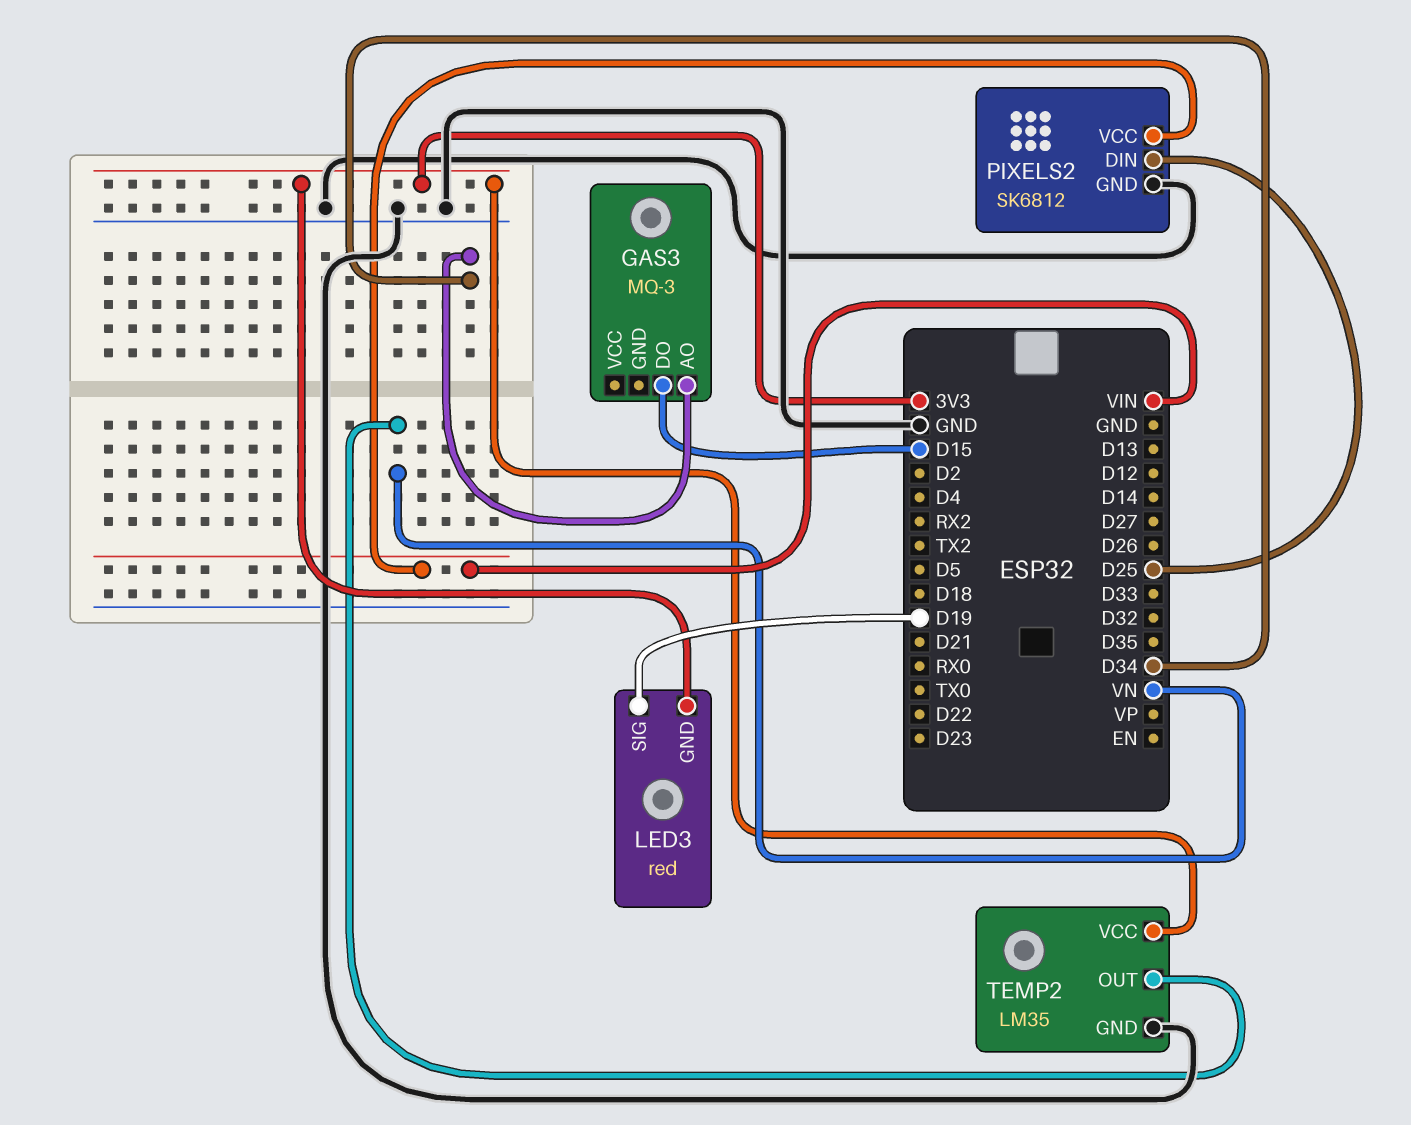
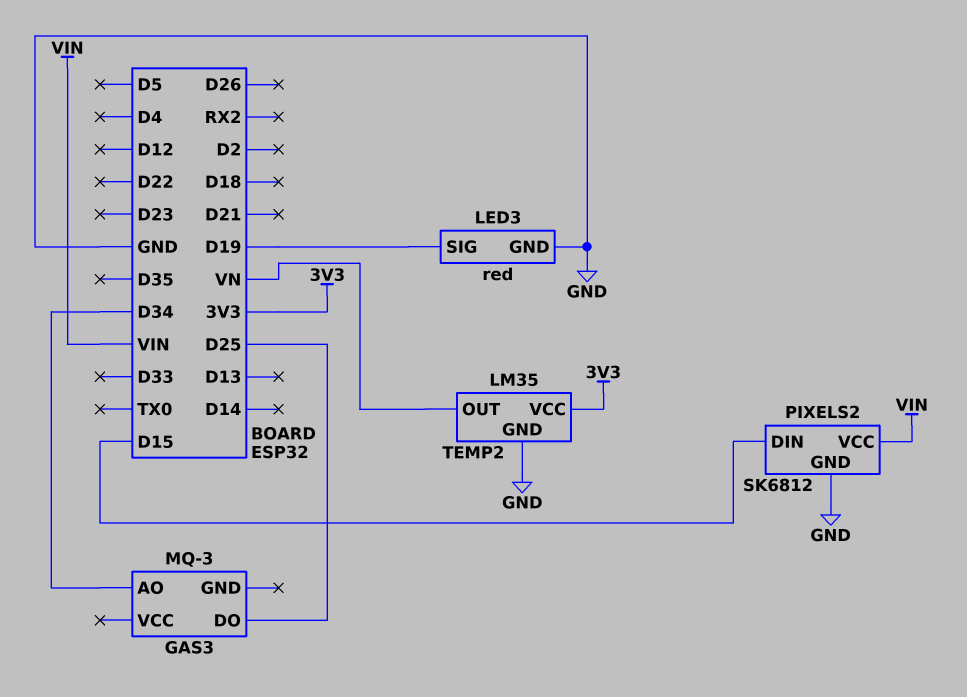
GAS3 pin DO: D15 -> D25
LED3 pin GND: 3V3 -> GND
PIXELS2 pin DIN: D25 -> D15

